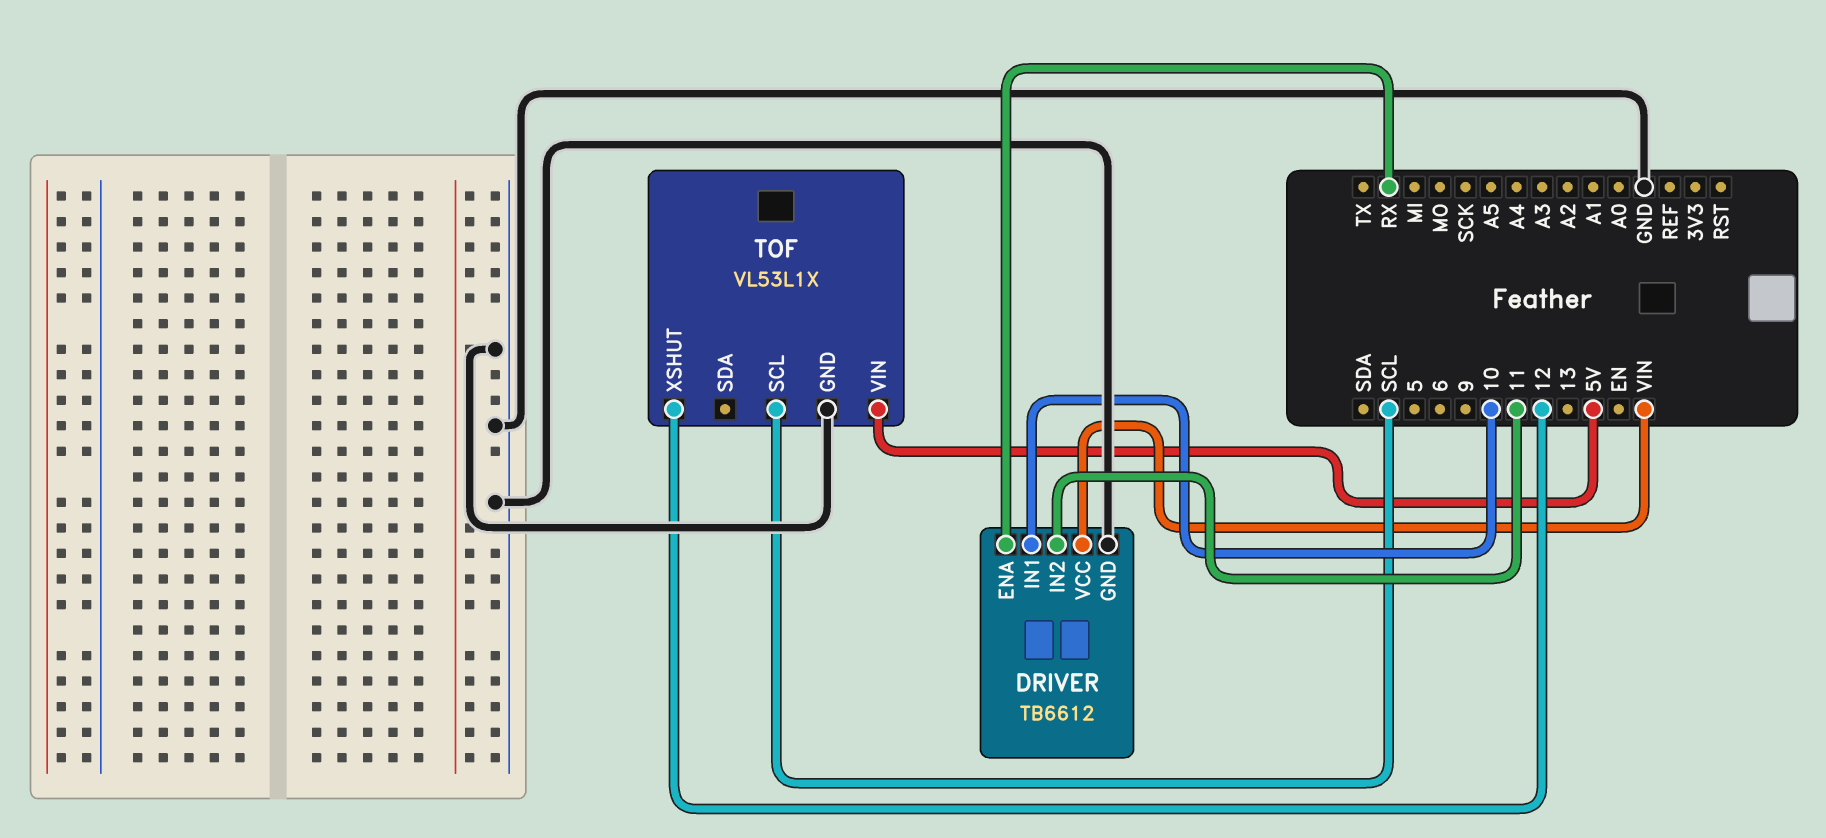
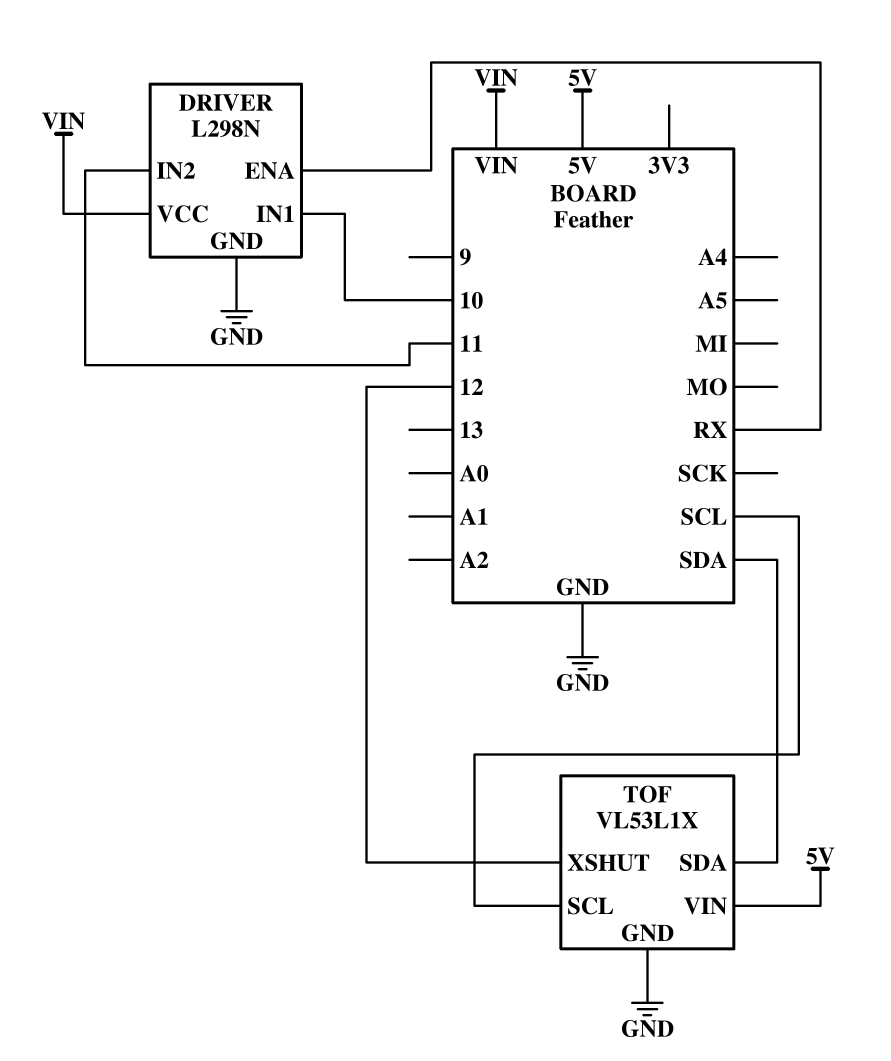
DRIVER: TB6612 -> L298N
TOF pin SDA: none -> SDA

